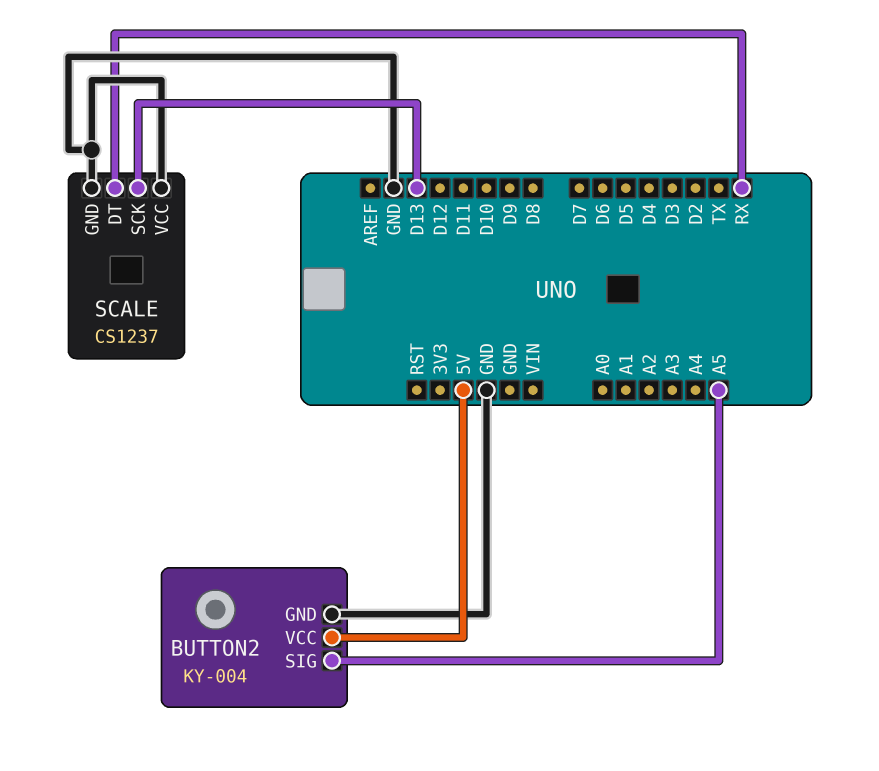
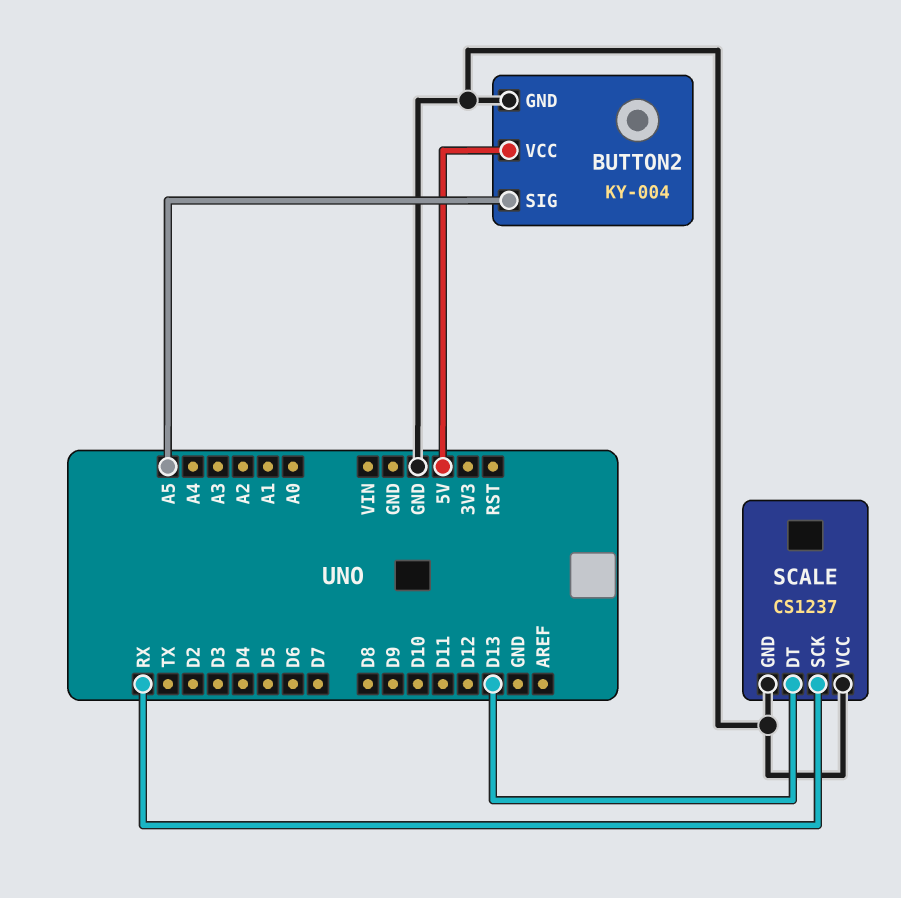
SCALE pin DT: RX -> D13
SCALE pin SCK: D13 -> RX

